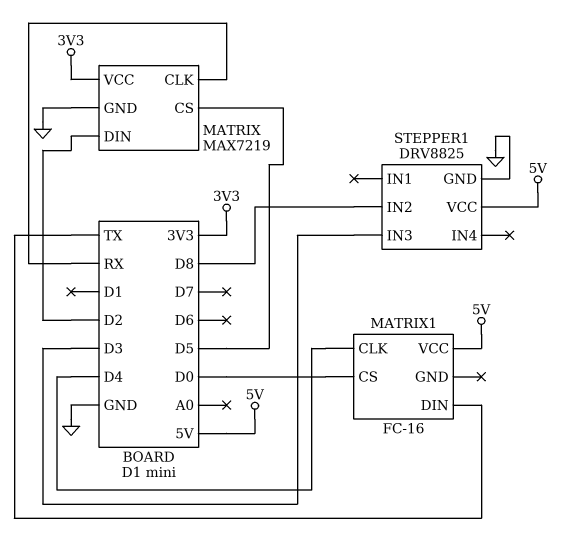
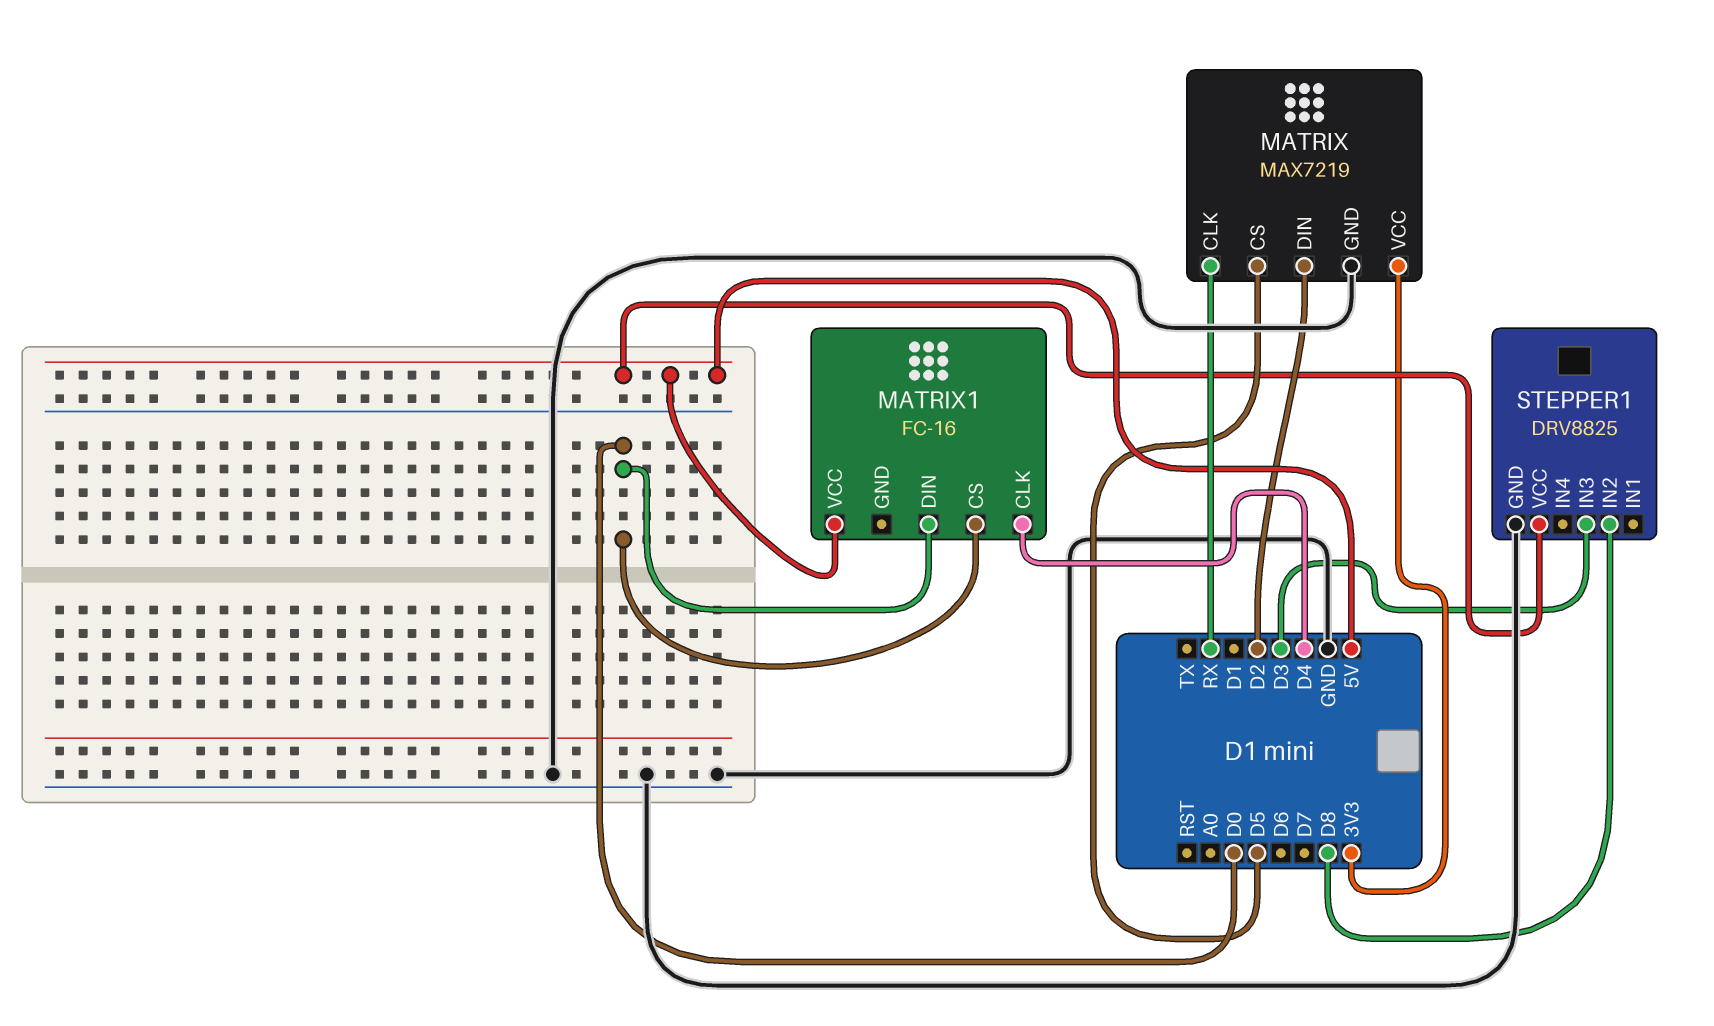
MATRIX1 pin DIN: TX -> D0

